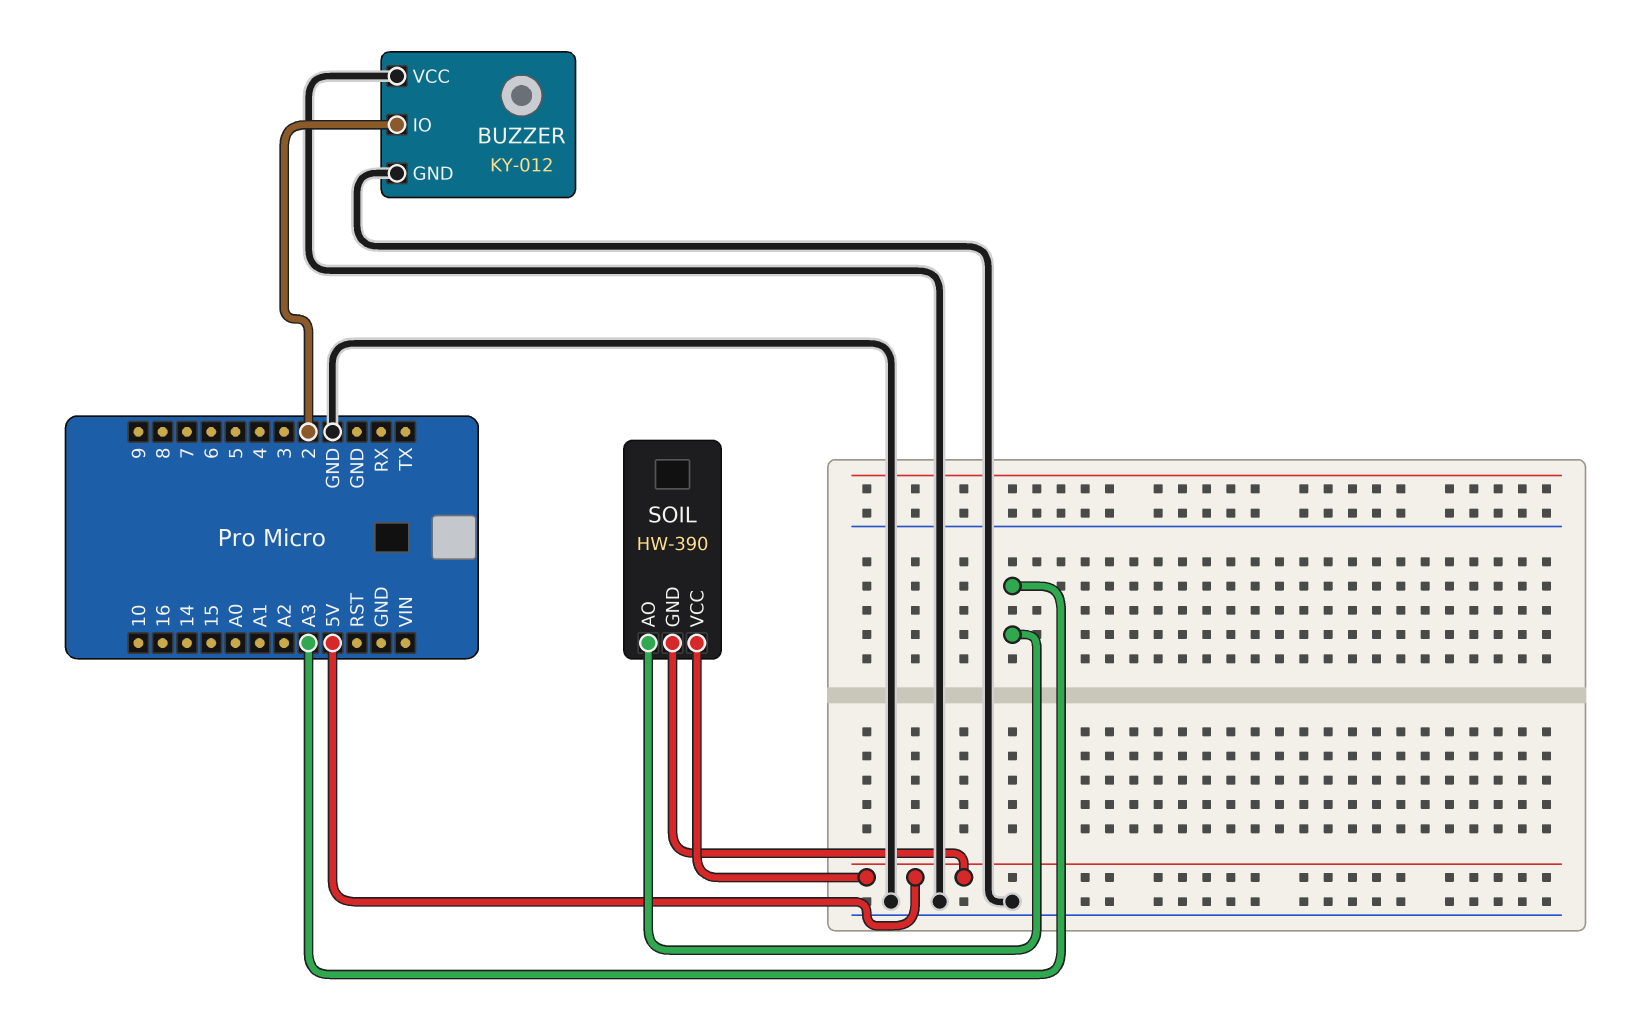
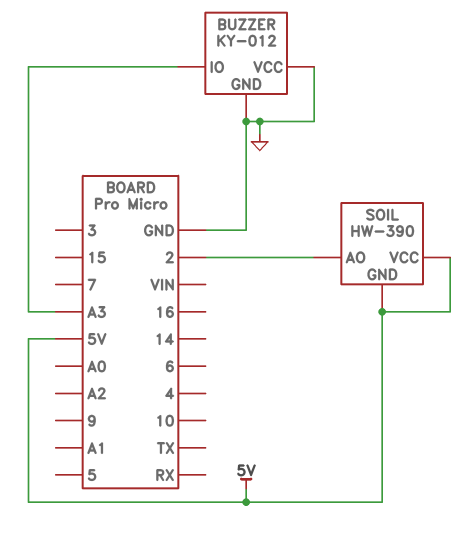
BUZZER pin IO: 2 -> A3
SOIL pin AO: A3 -> 2

